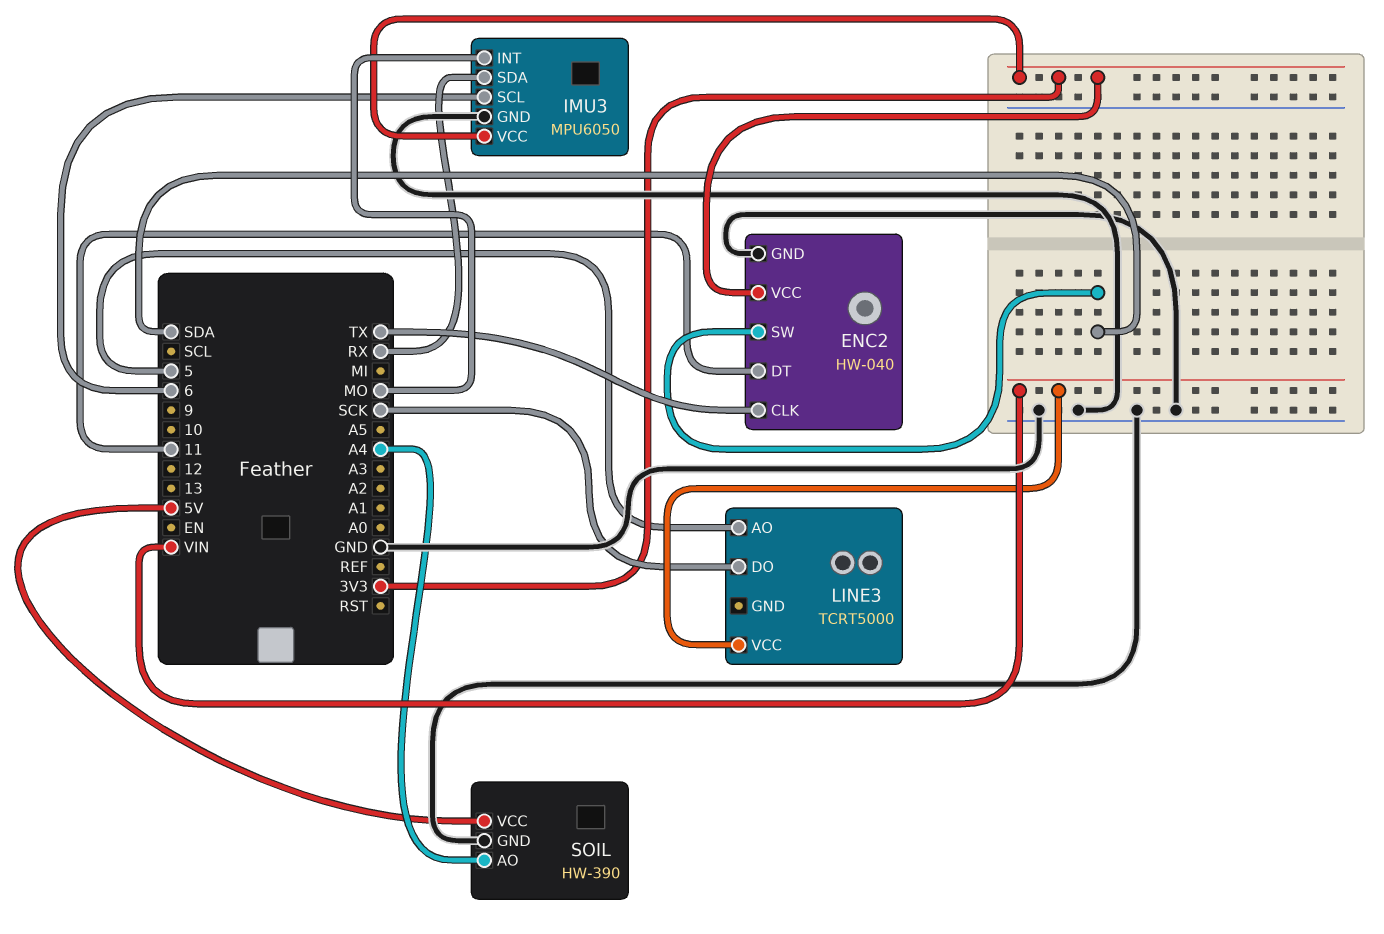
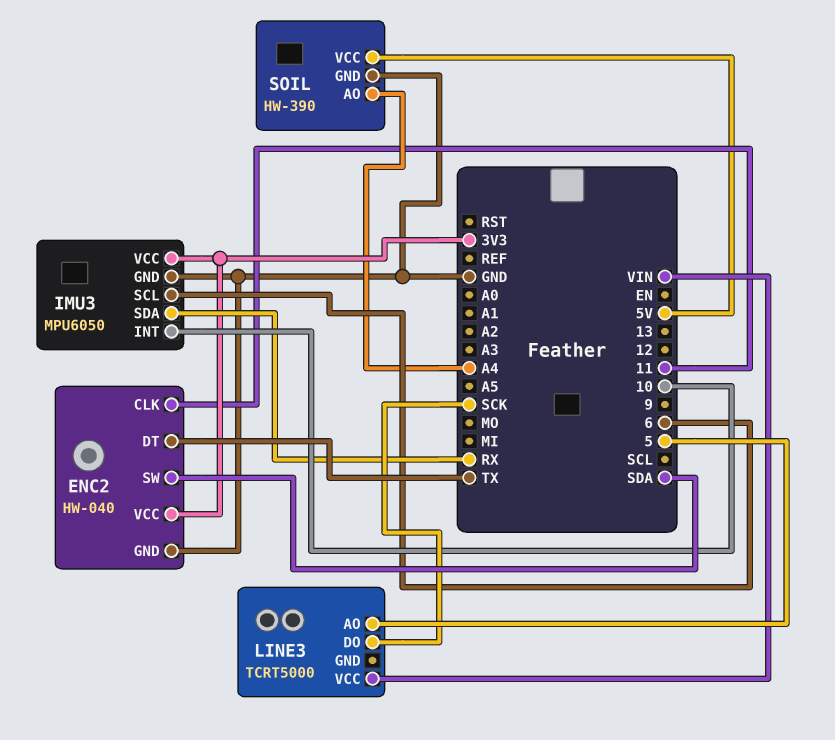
ENC2 pin CLK: TX -> 11
ENC2 pin DT: 11 -> TX
IMU3 pin INT: MO -> 10

